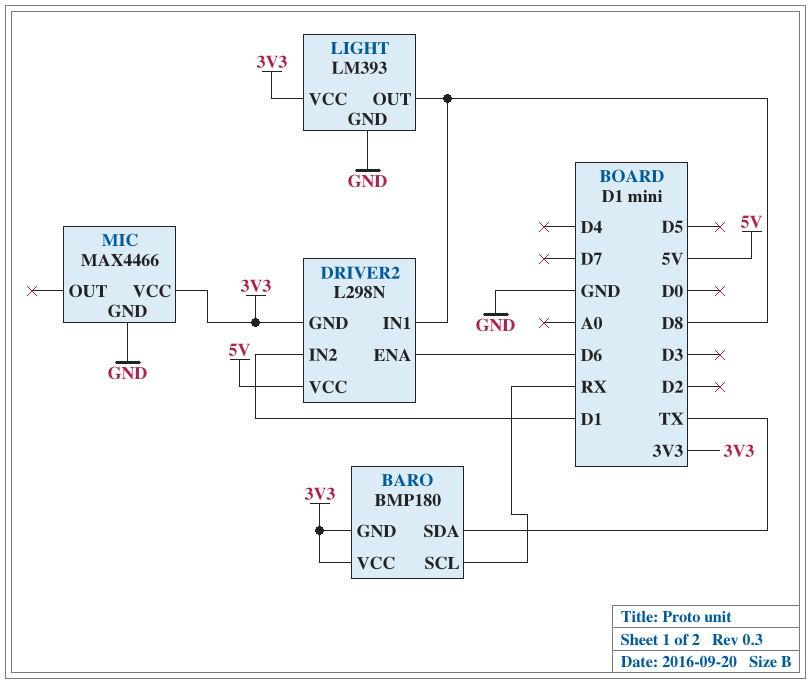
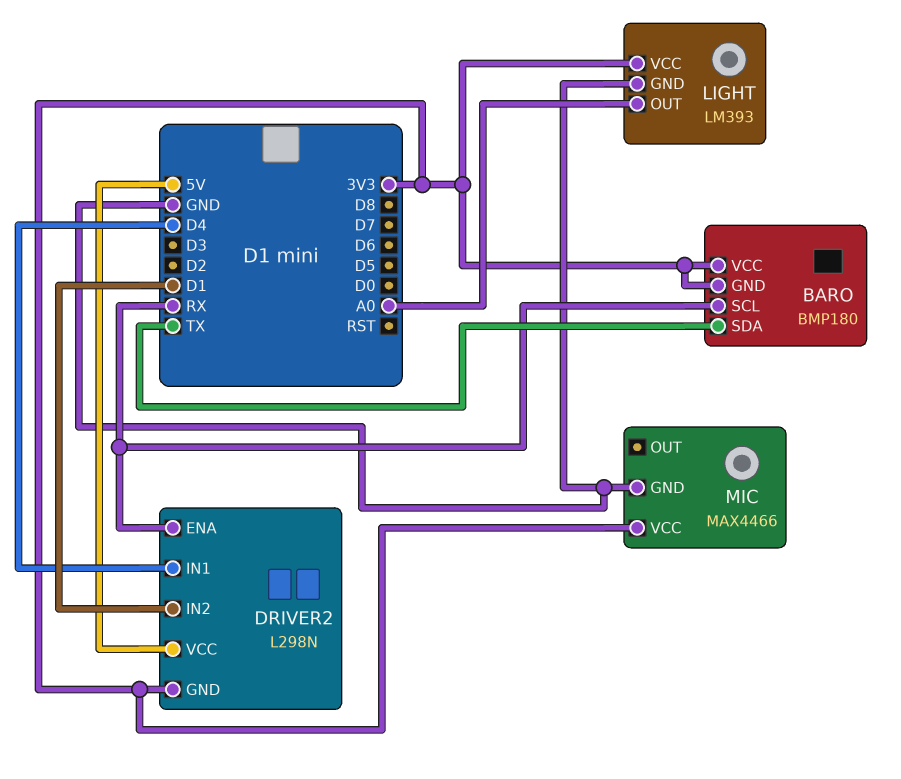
DRIVER2 pin ENA: D6 -> RX
DRIVER2 pin IN1: D8 -> D4
LIGHT pin OUT: D8 -> A0

